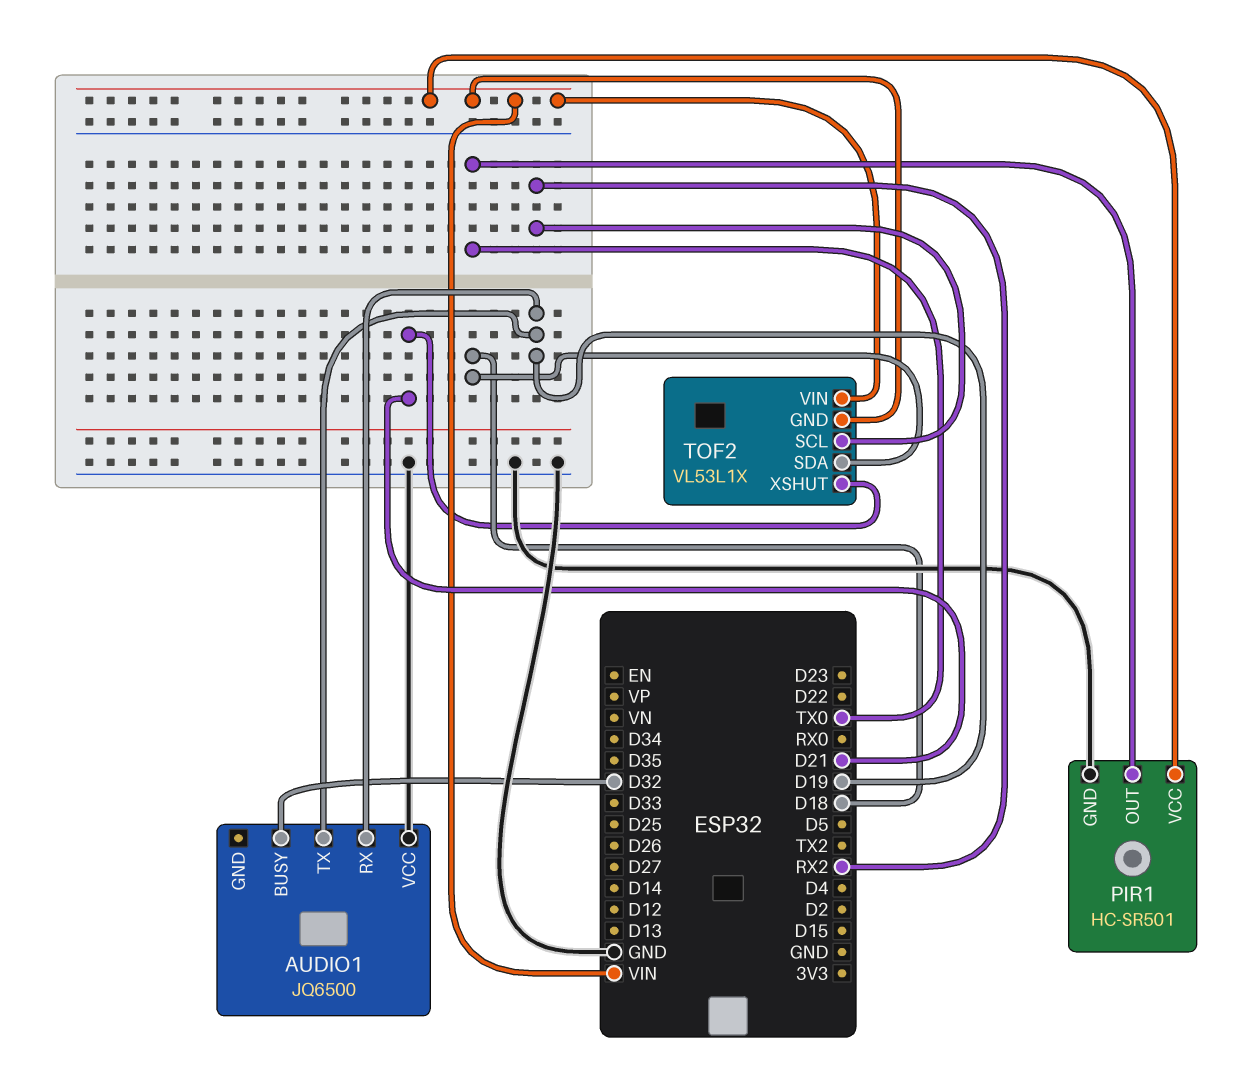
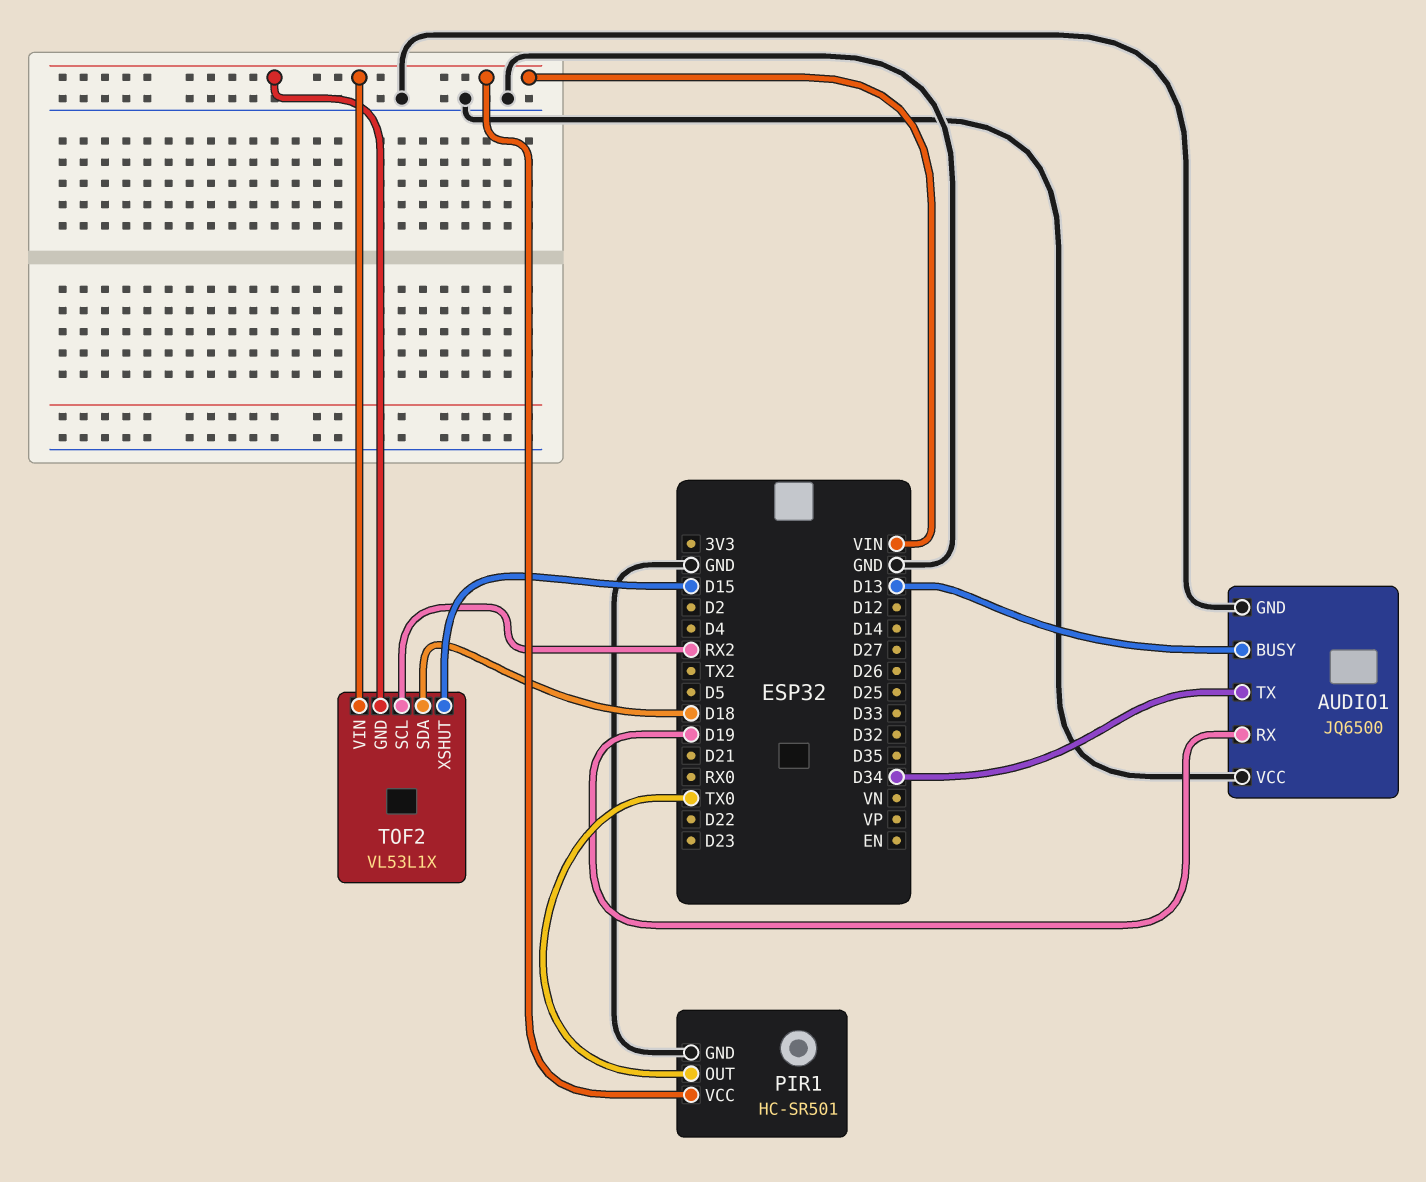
AUDIO1 pin BUSY: D32 -> D13
AUDIO1 pin GND: none -> GND
AUDIO1 pin TX: D19 -> D34
TOF2 pin XSHUT: D21 -> D15

